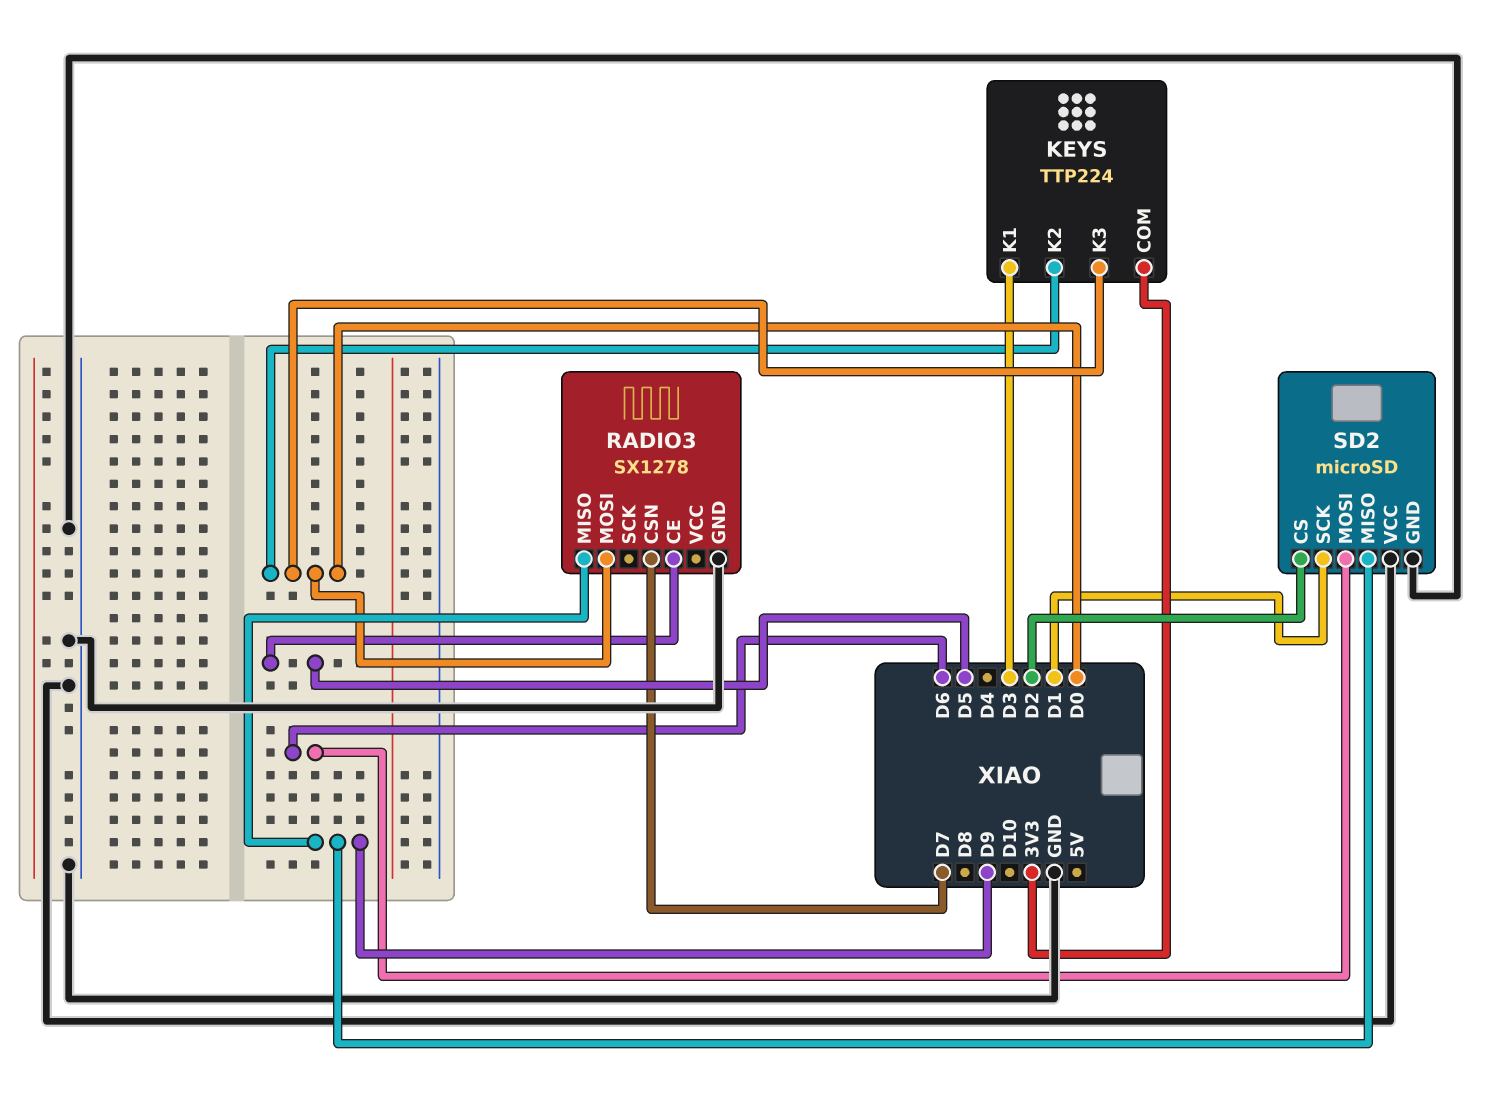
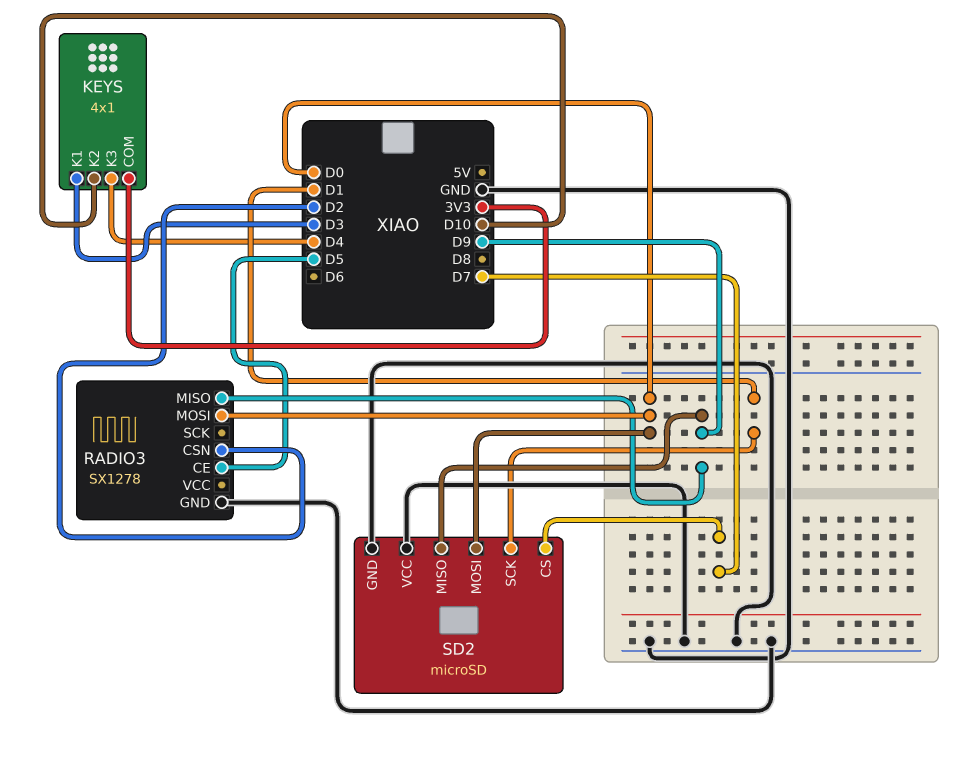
KEYS: TTP224 -> 4x1
KEYS pin K2: D0 -> D10
KEYS pin K3: D0 -> D4
RADIO3 pin CSN: D7 -> D2
SD2 pin CS: D2 -> D7
SD2 pin MOSI: D6 -> D0

